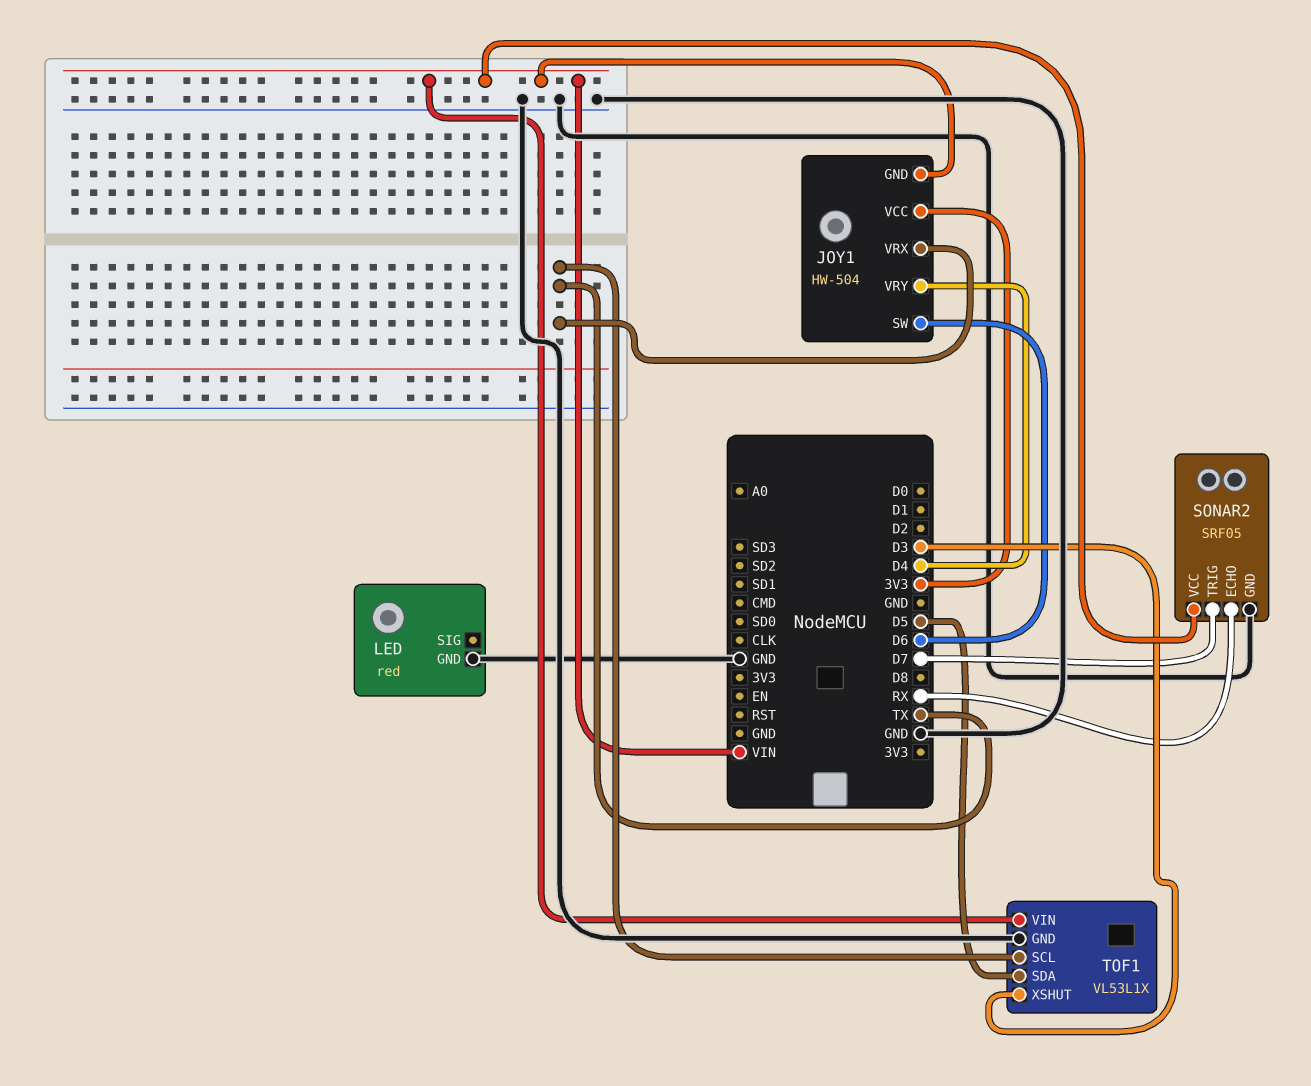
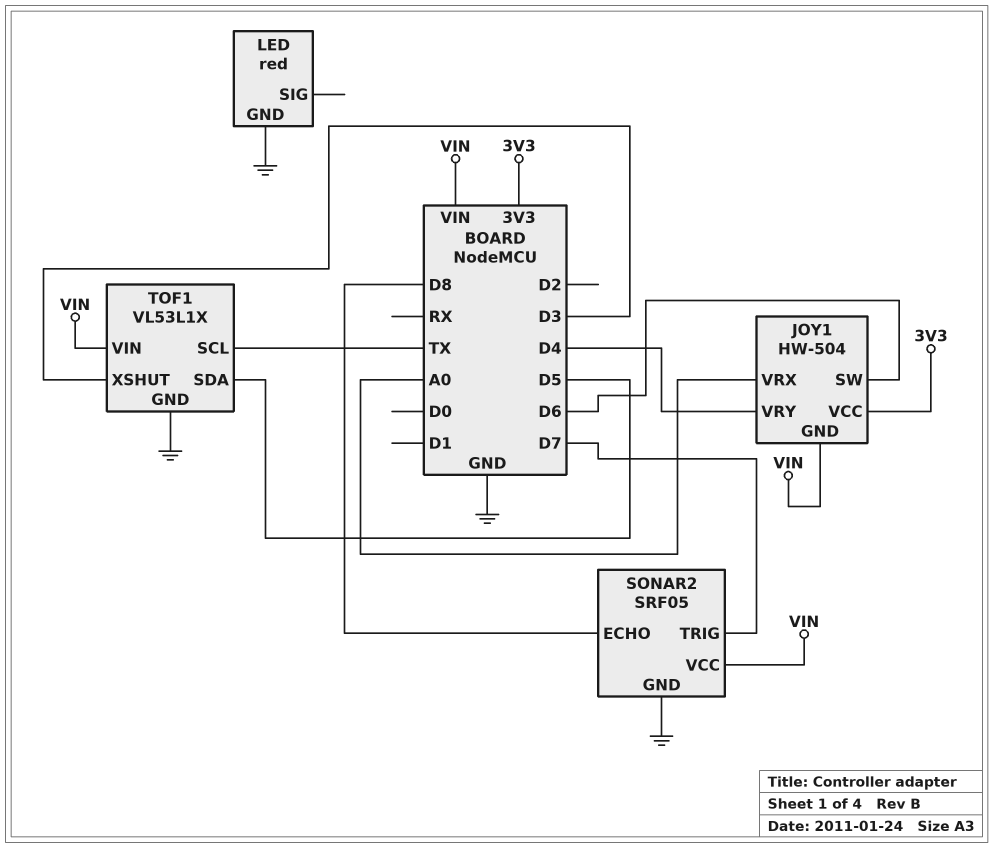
JOY1 pin VRX: TX -> A0
SONAR2 pin ECHO: RX -> D8

